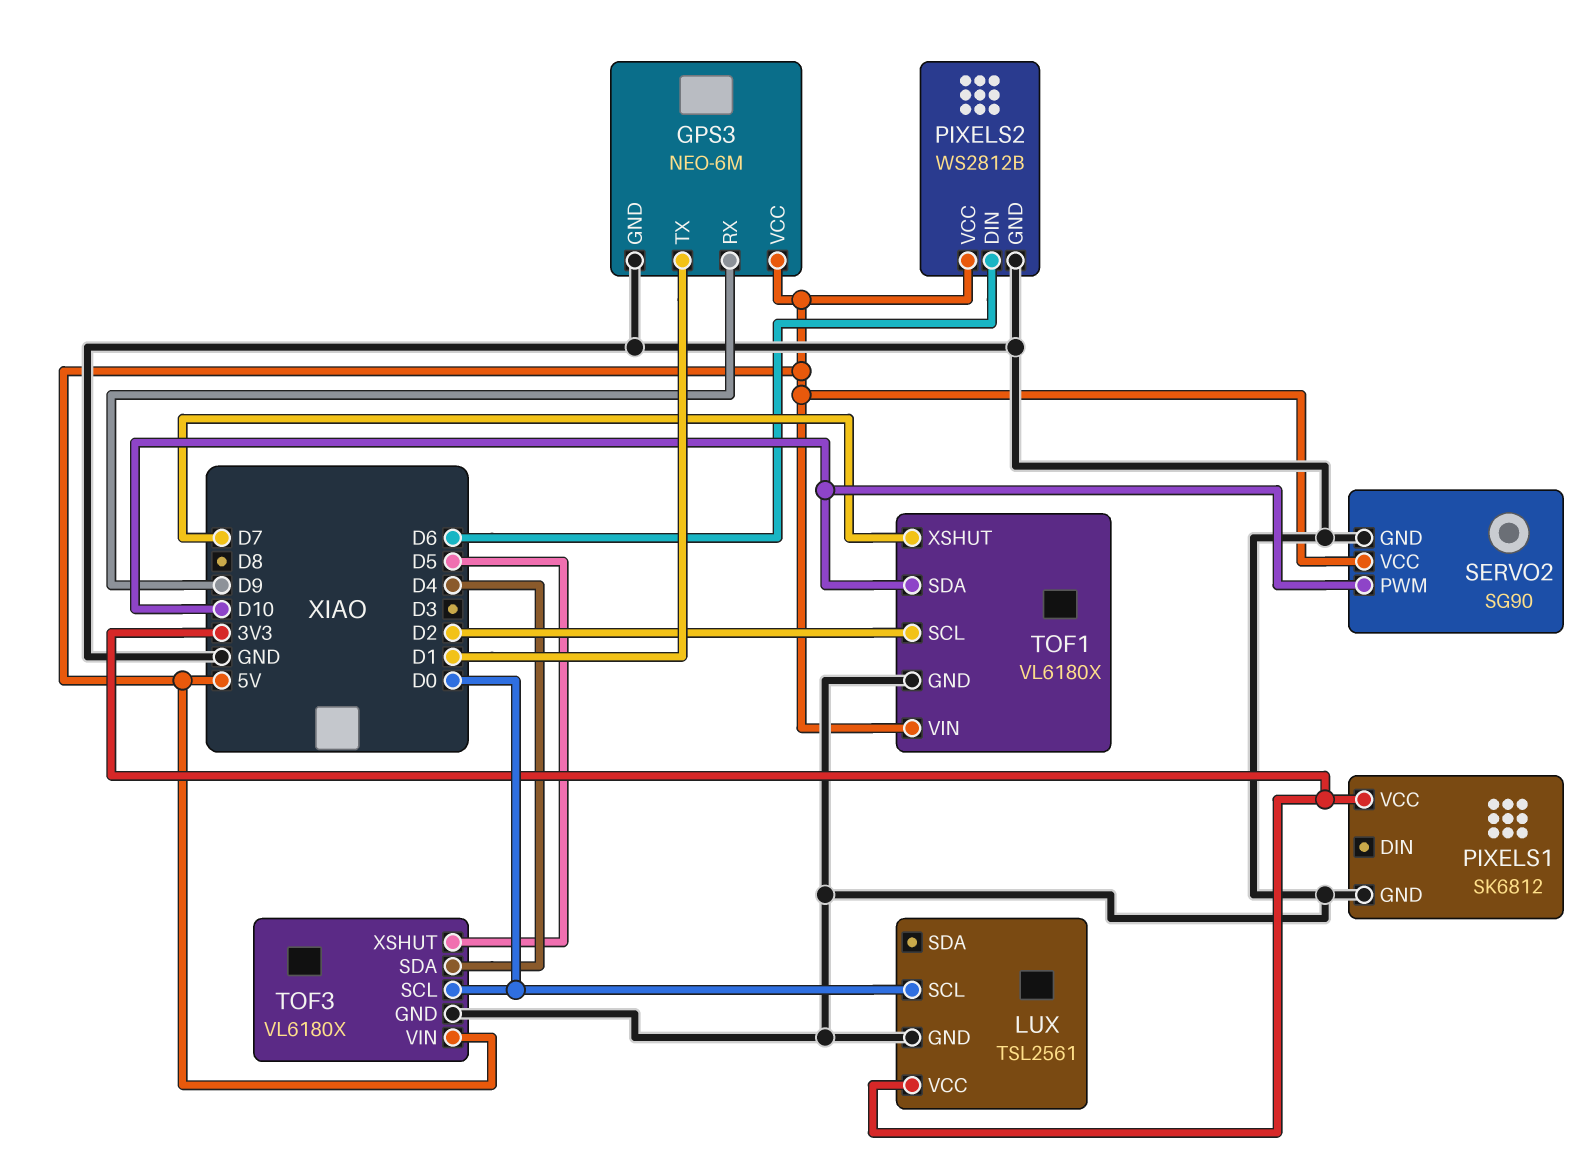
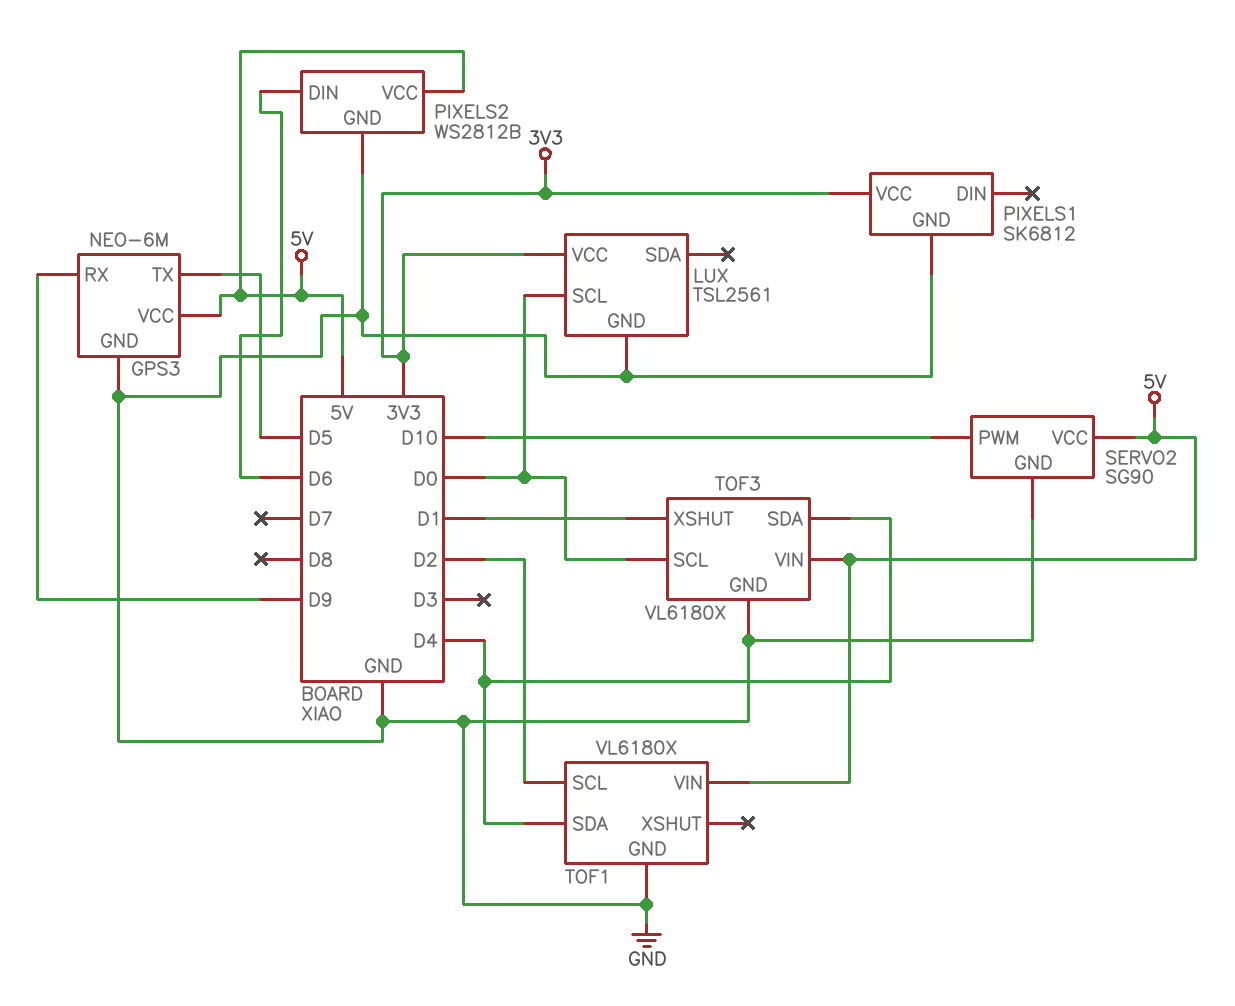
GPS3 pin TX: D1 -> D5
TOF1 pin SDA: D10 -> D4
TOF1 pin XSHUT: D7 -> none
TOF3 pin XSHUT: D5 -> D1

